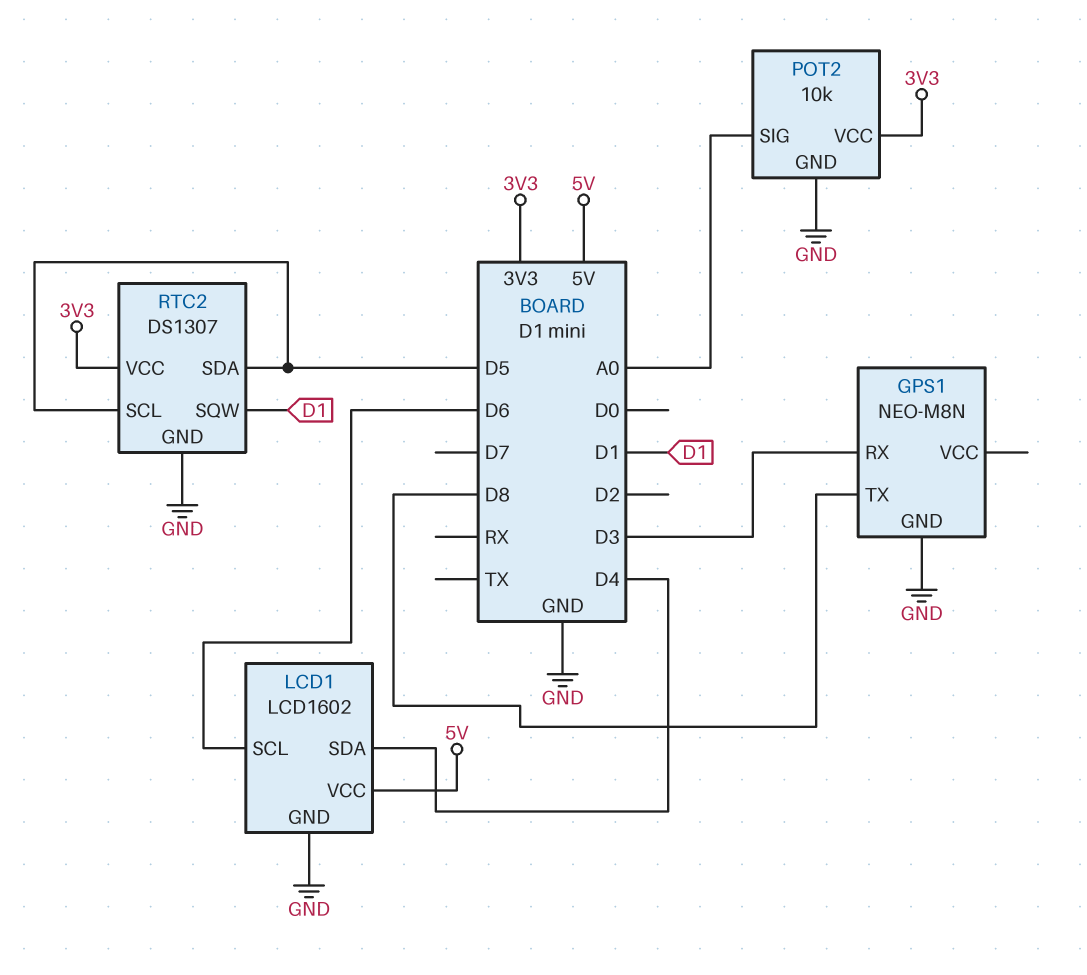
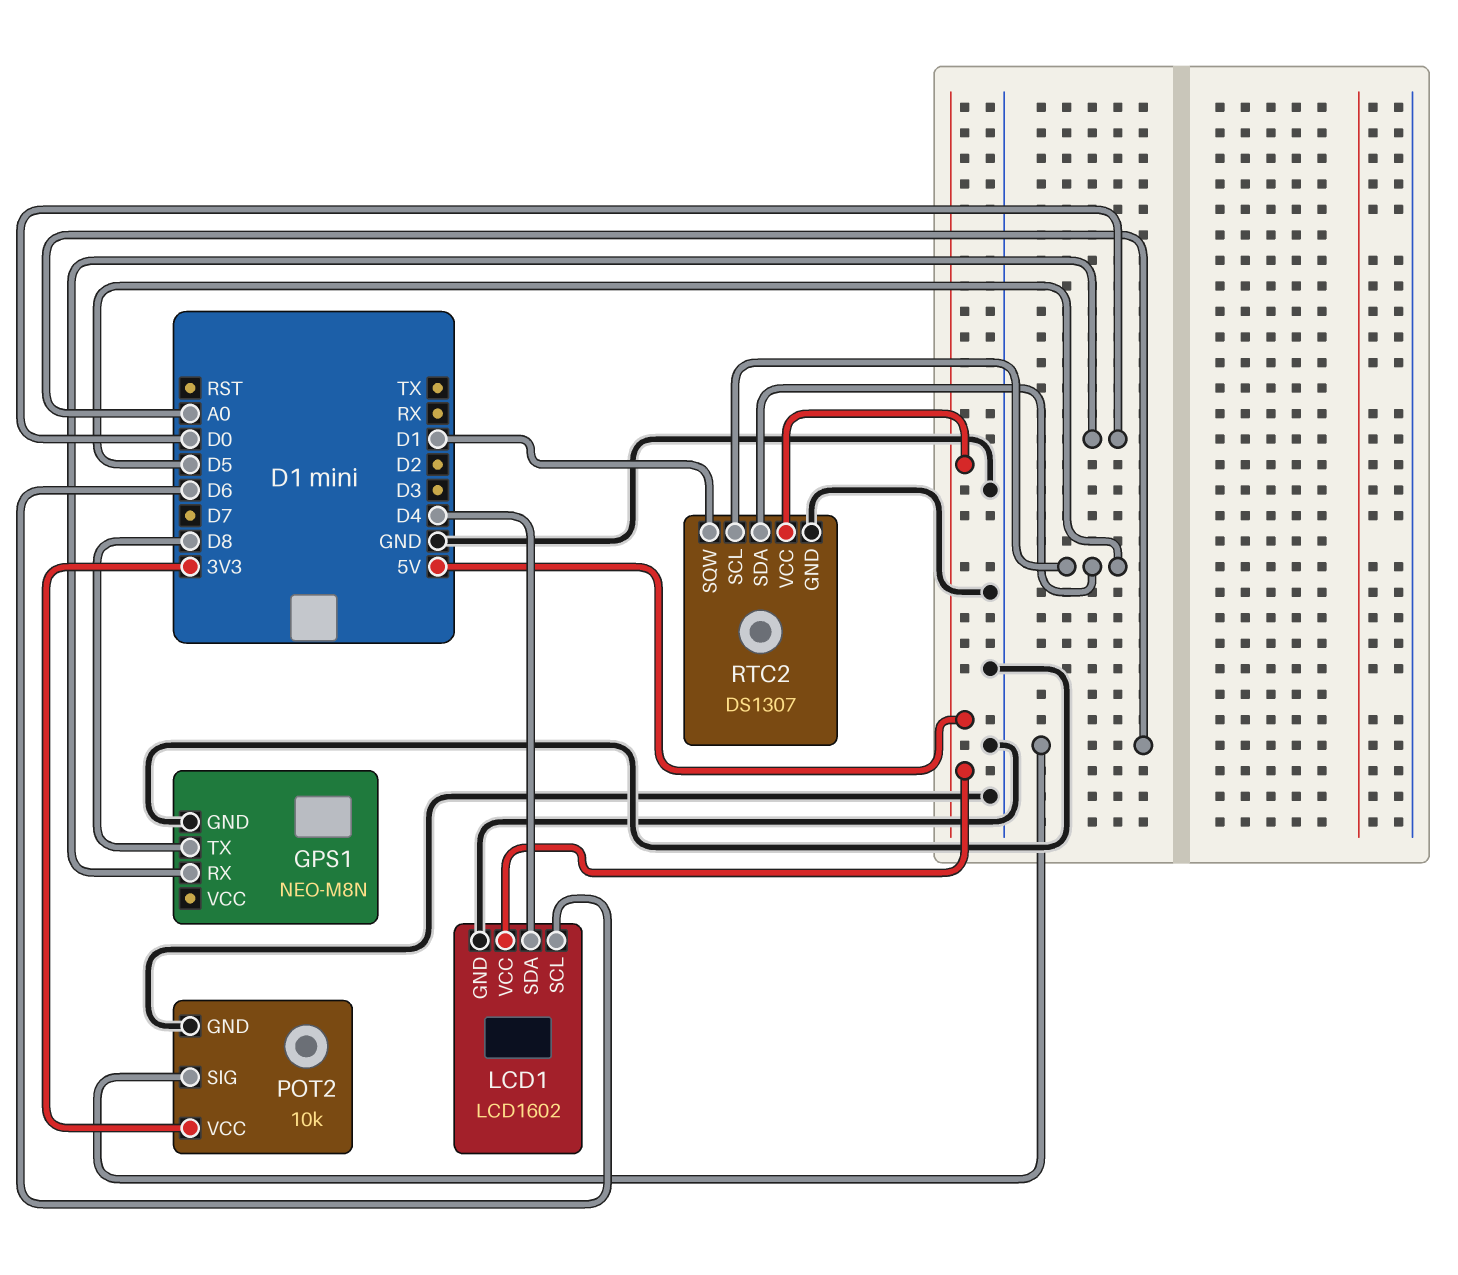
GPS1 pin RX: D3 -> D0
RTC2 pin VCC: 3V3 -> 5V

